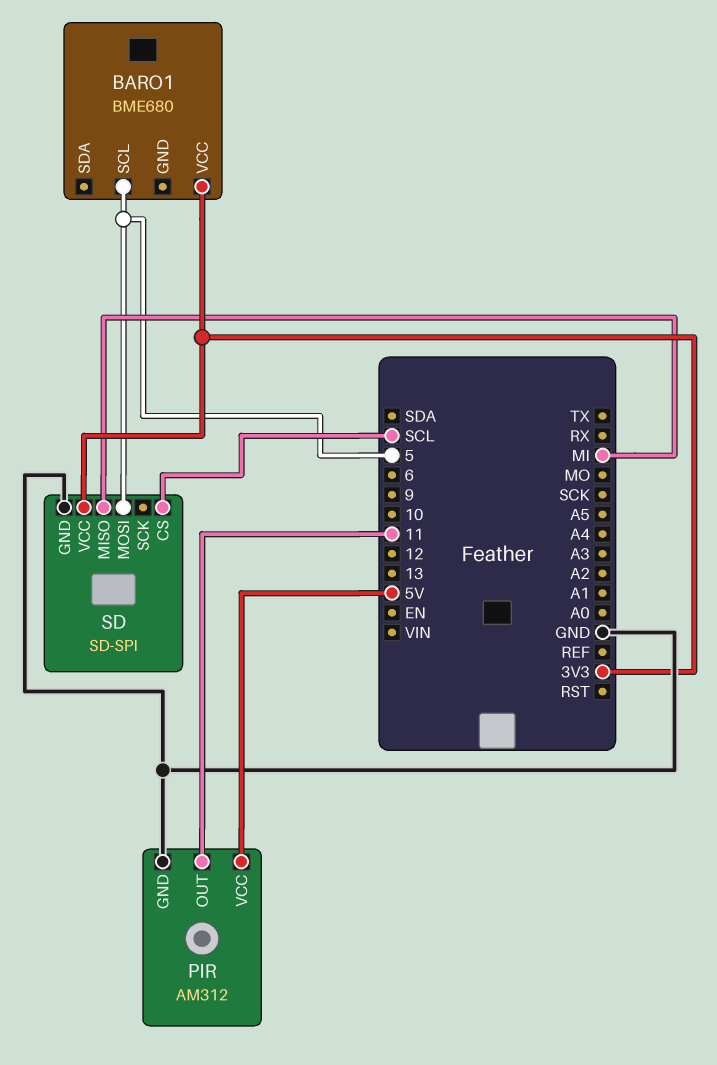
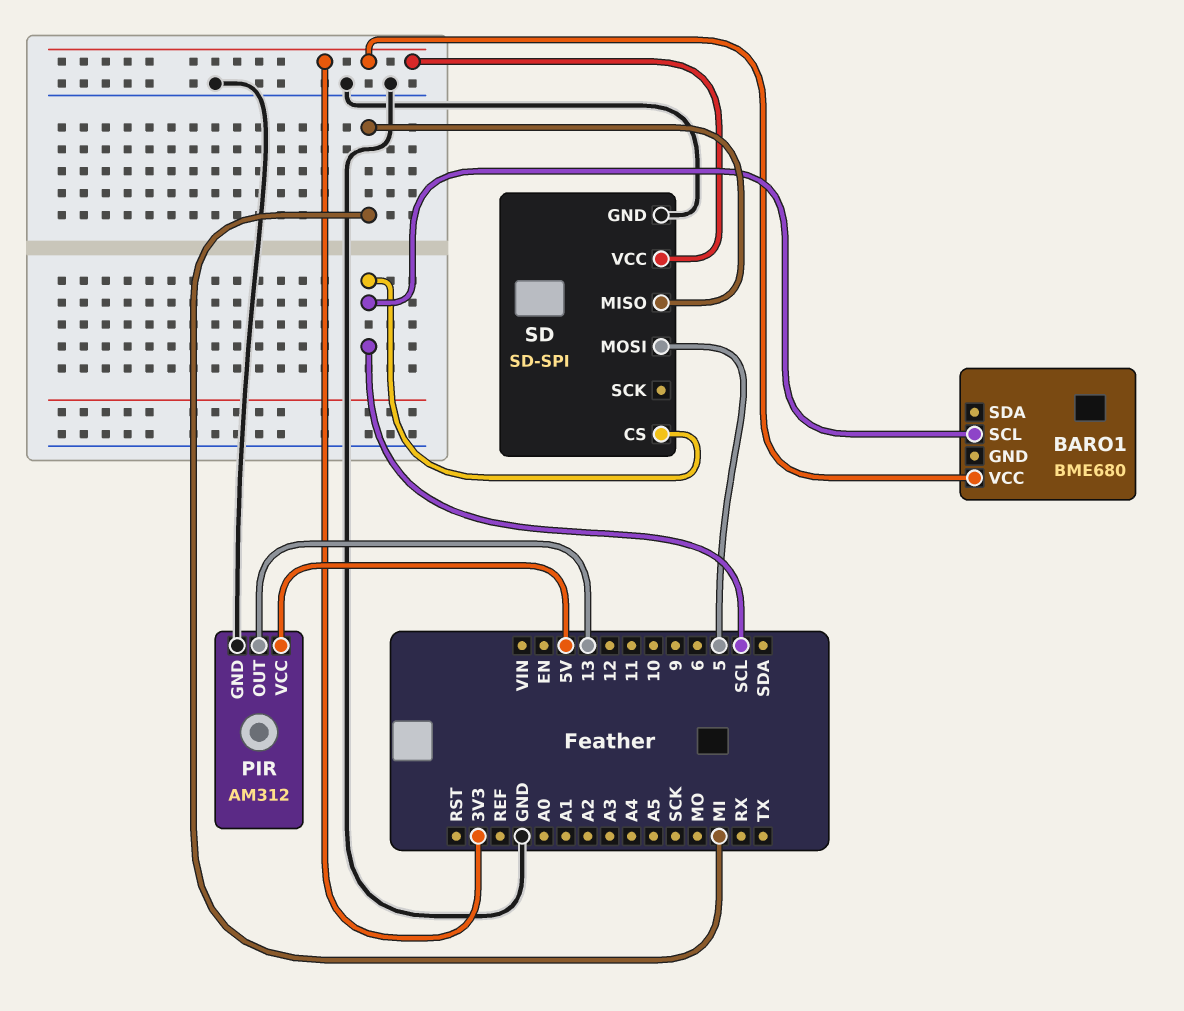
BARO1 pin SCL: 5 -> SCL
PIR pin OUT: 11 -> 13

